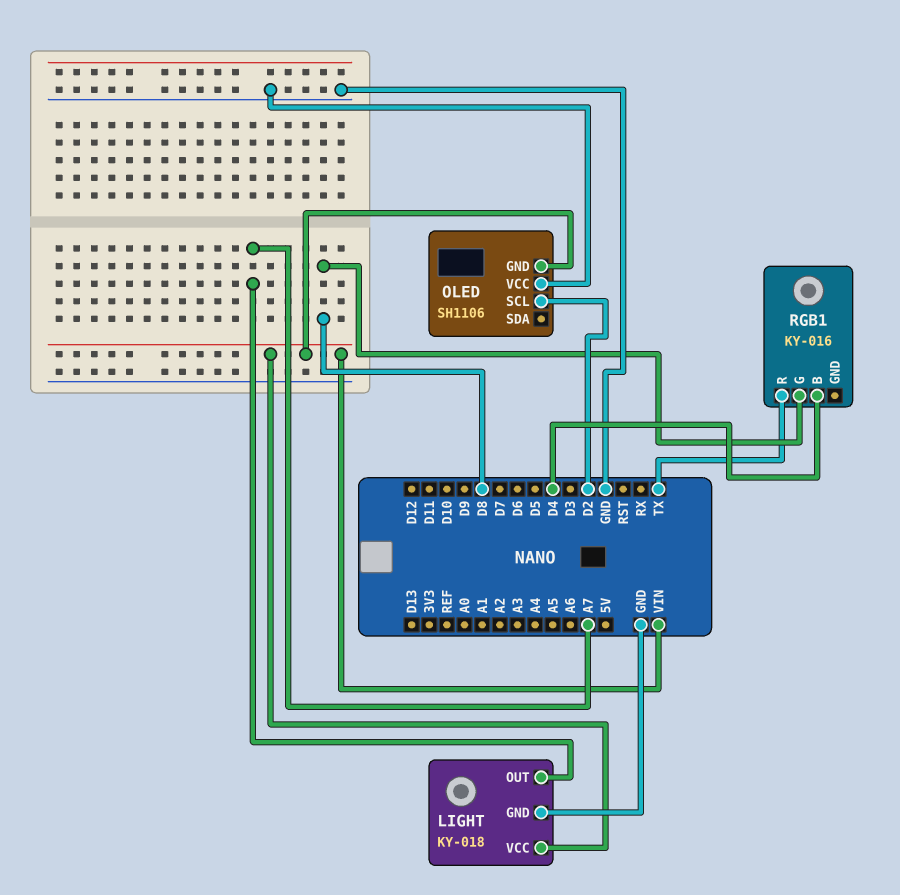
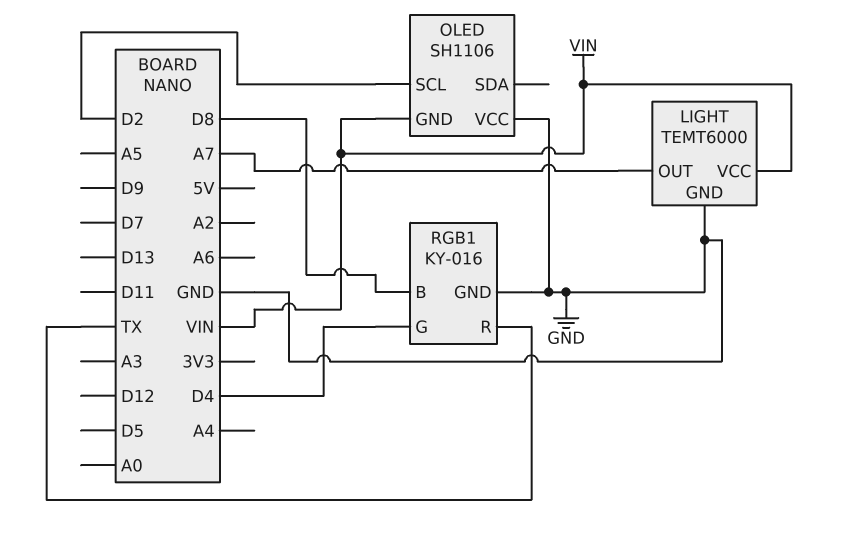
LIGHT: KY-018 -> TEMT6000
RGB1 pin B: D4 -> D8
RGB1 pin G: D8 -> D4
RGB1 pin GND: none -> GND

